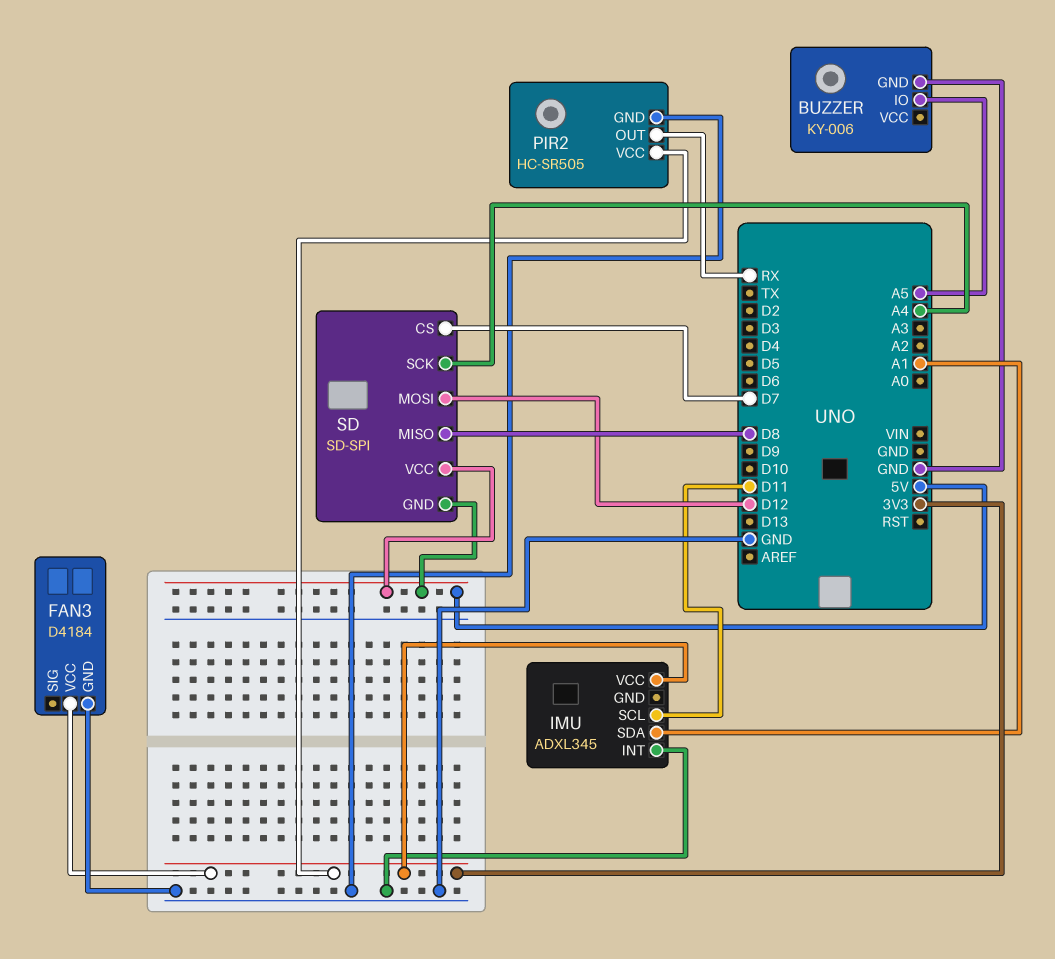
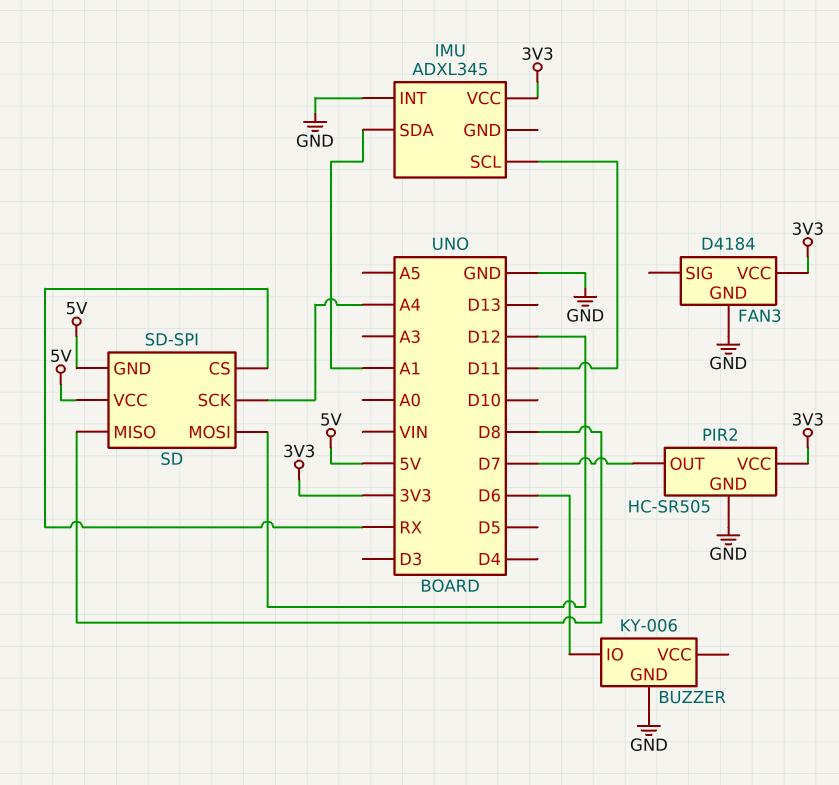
BUZZER pin IO: A5 -> D6
PIR2 pin OUT: RX -> D7
SD pin CS: D7 -> RX

